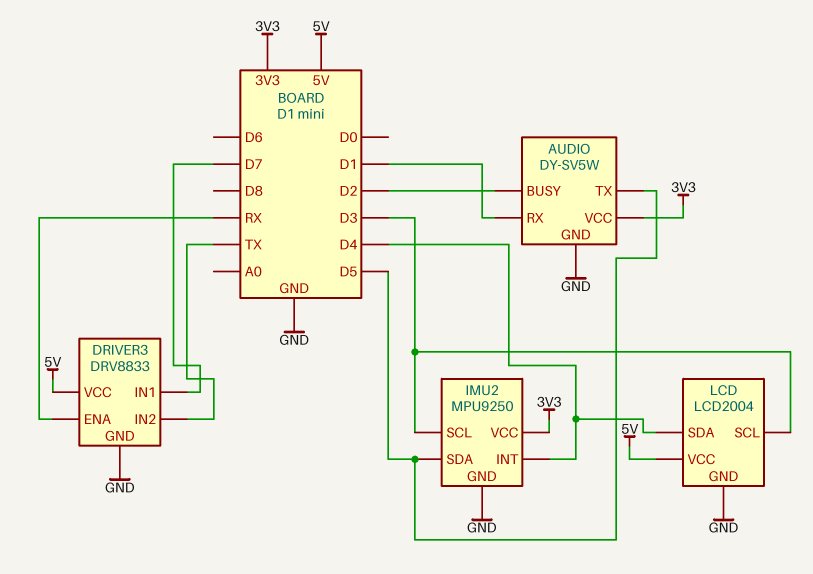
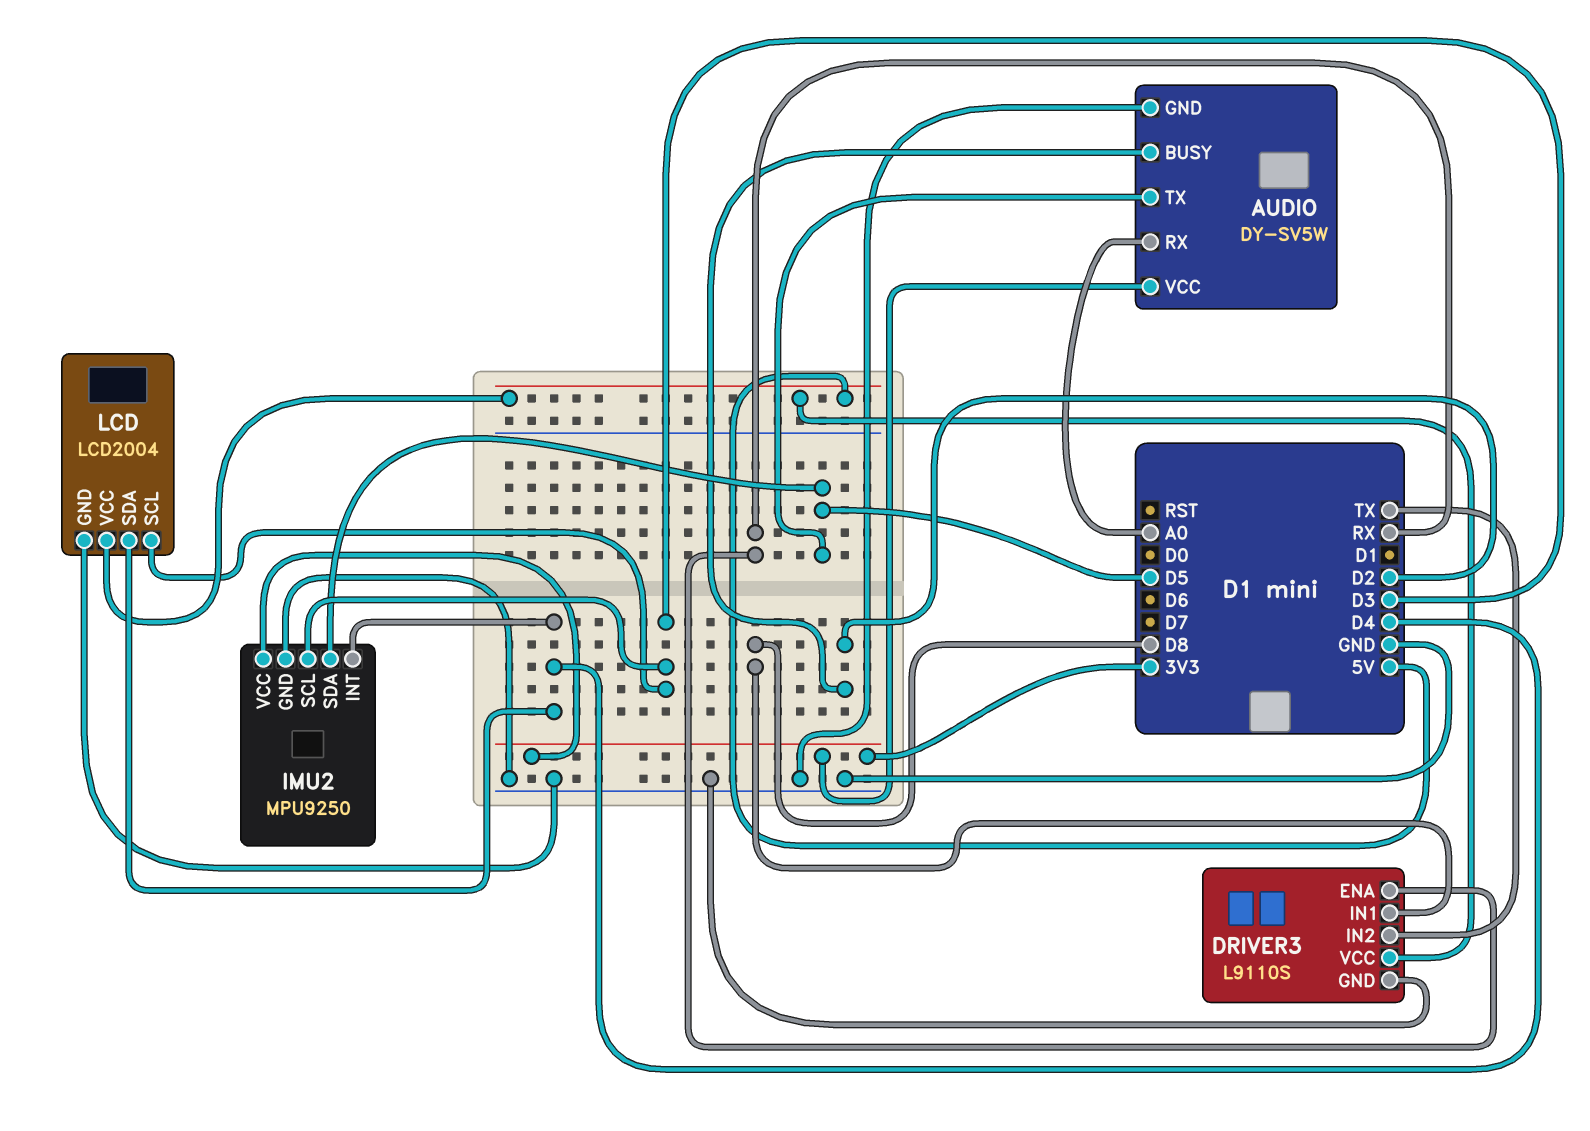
AUDIO pin RX: D1 -> A0
DRIVER3: DRV8833 -> L9110S
DRIVER3 pin IN1: D7 -> D8

